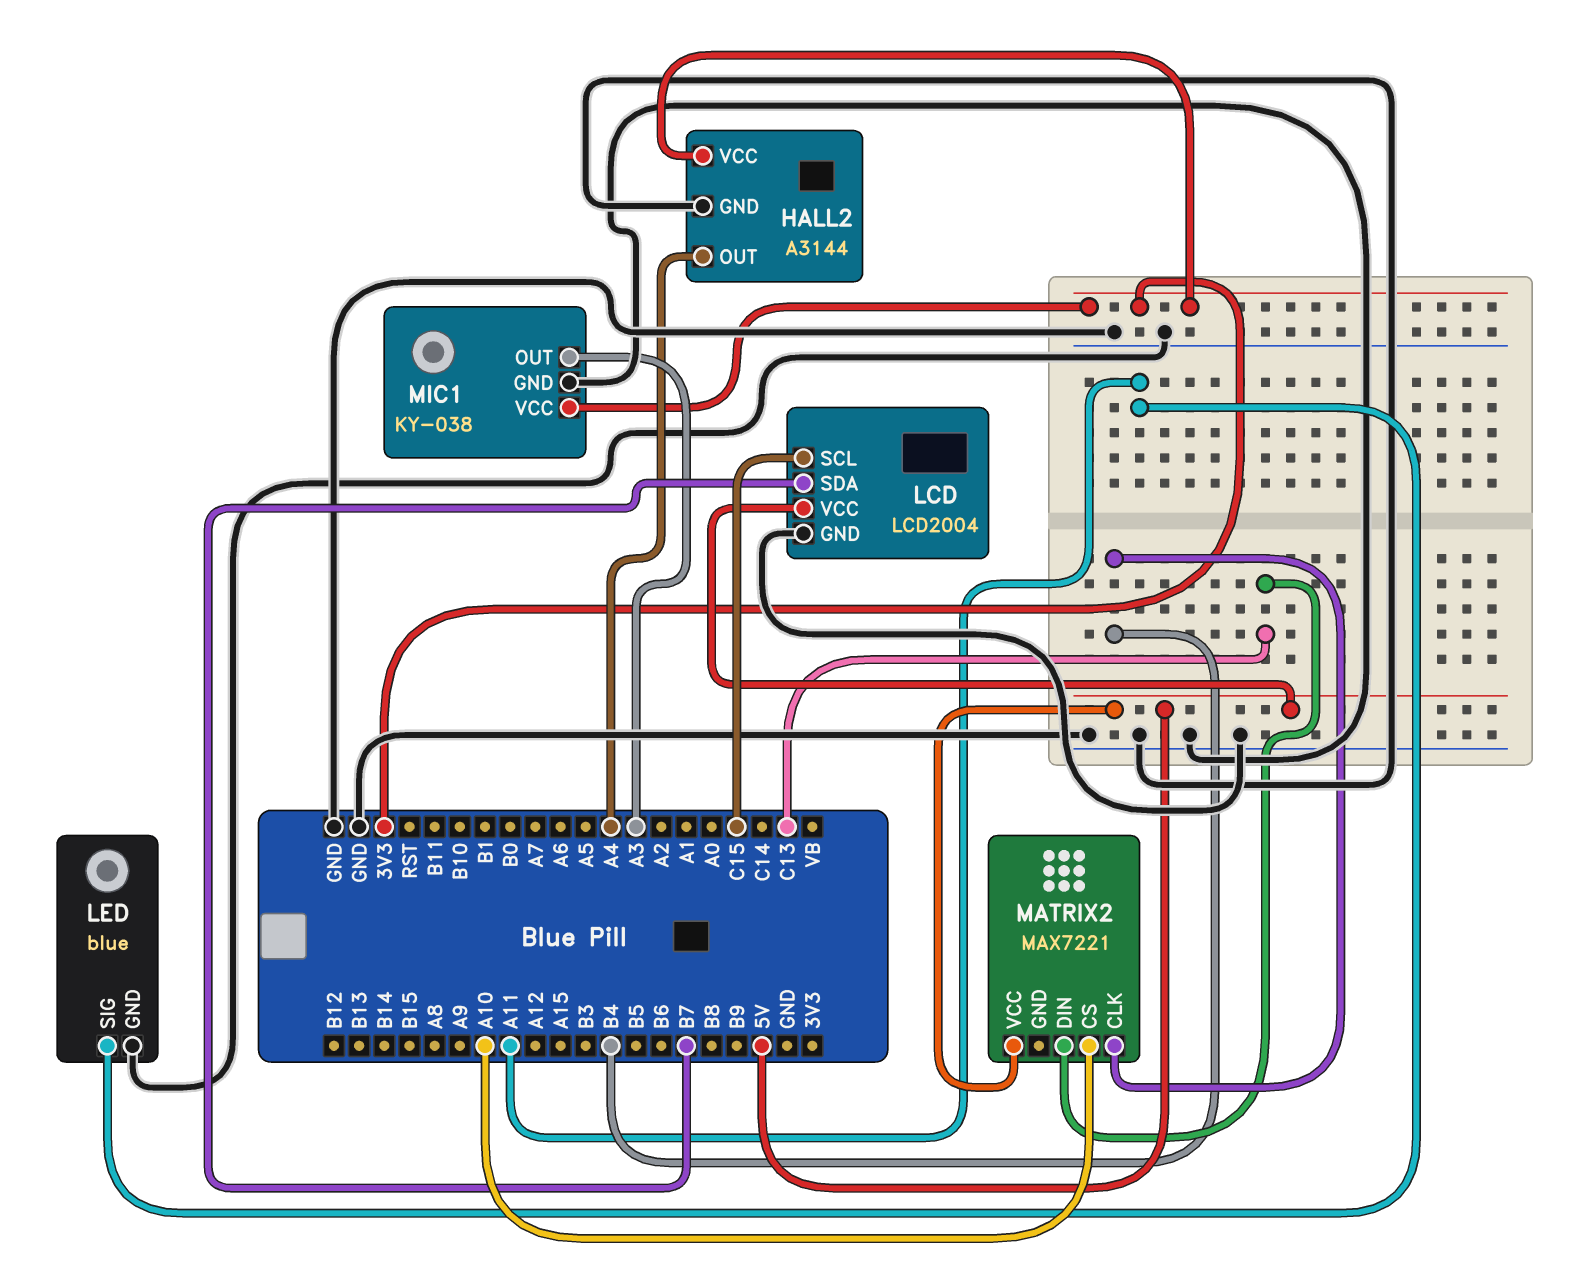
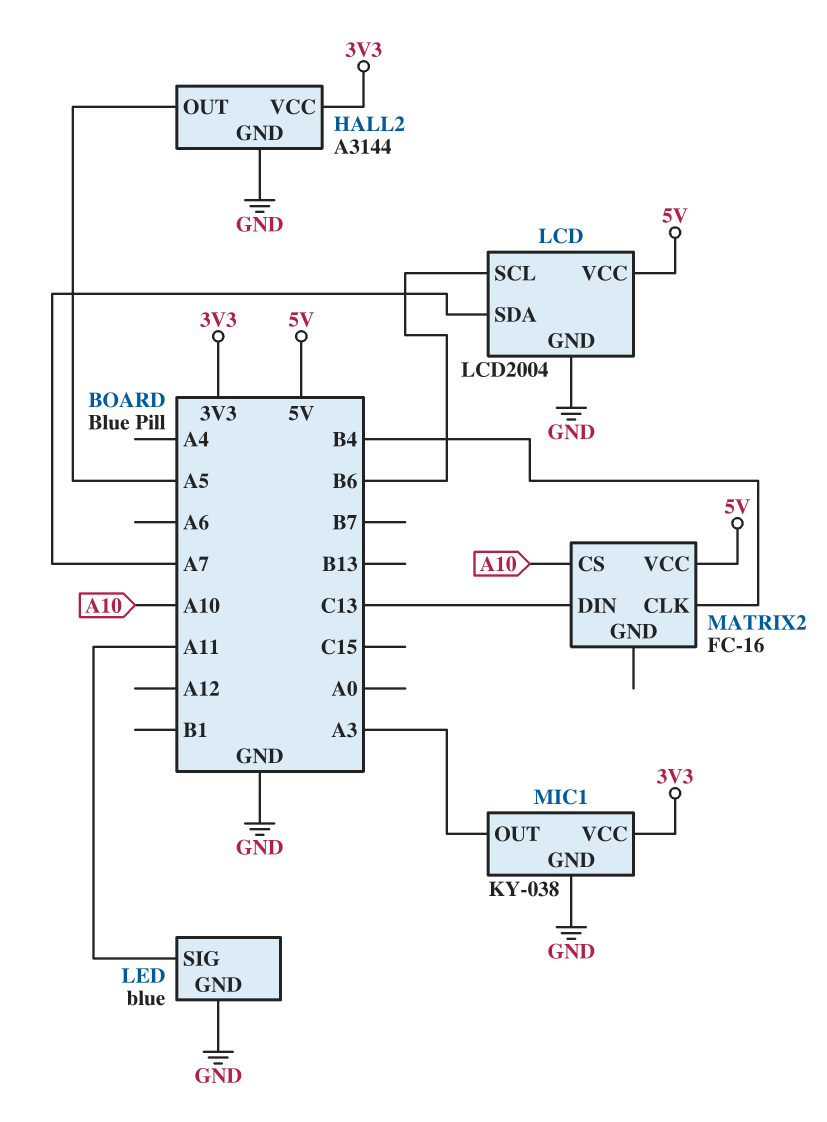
HALL2 pin OUT: A4 -> A5
LCD pin SCL: C15 -> B6
LCD pin SDA: B7 -> A7
MATRIX2: MAX7221 -> FC-16

